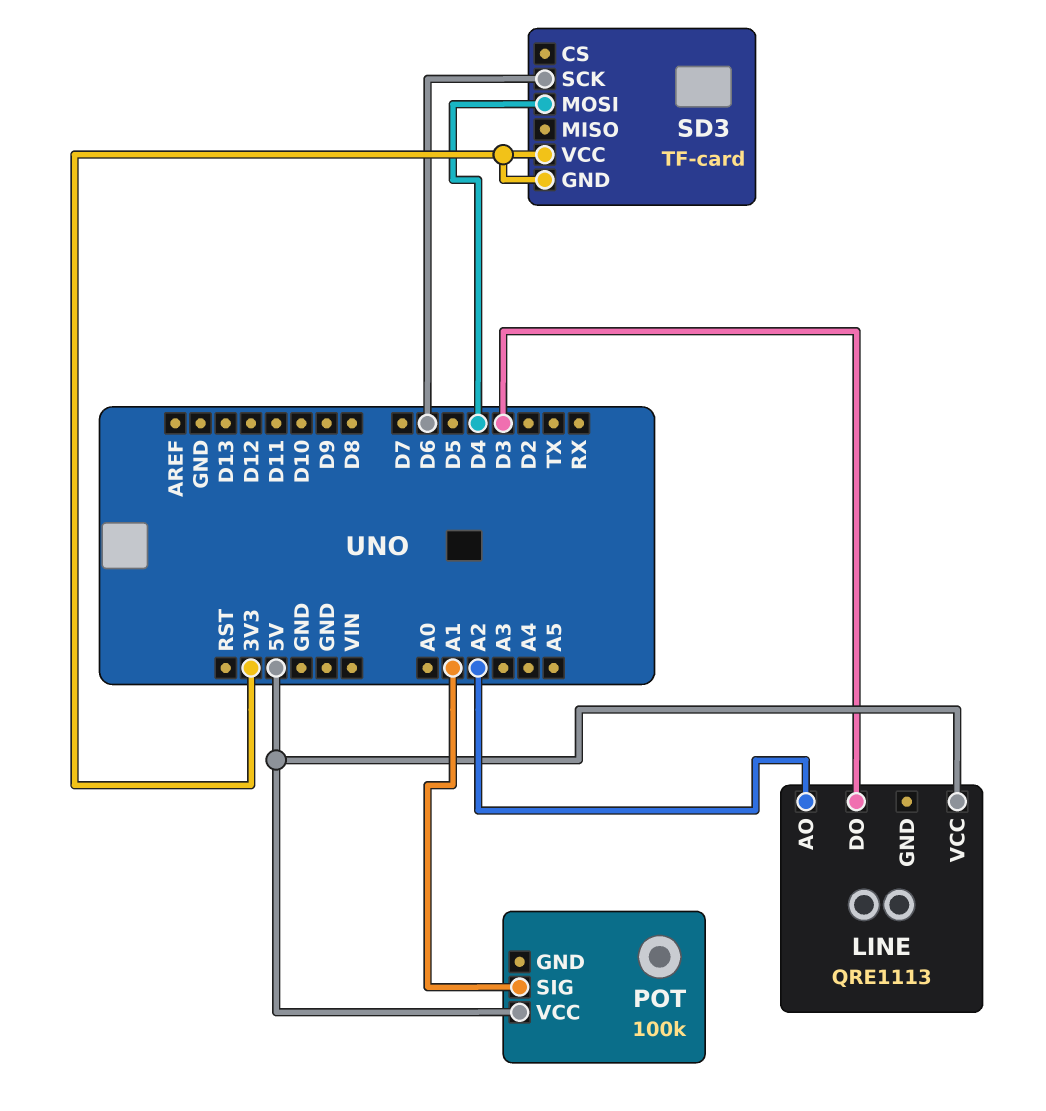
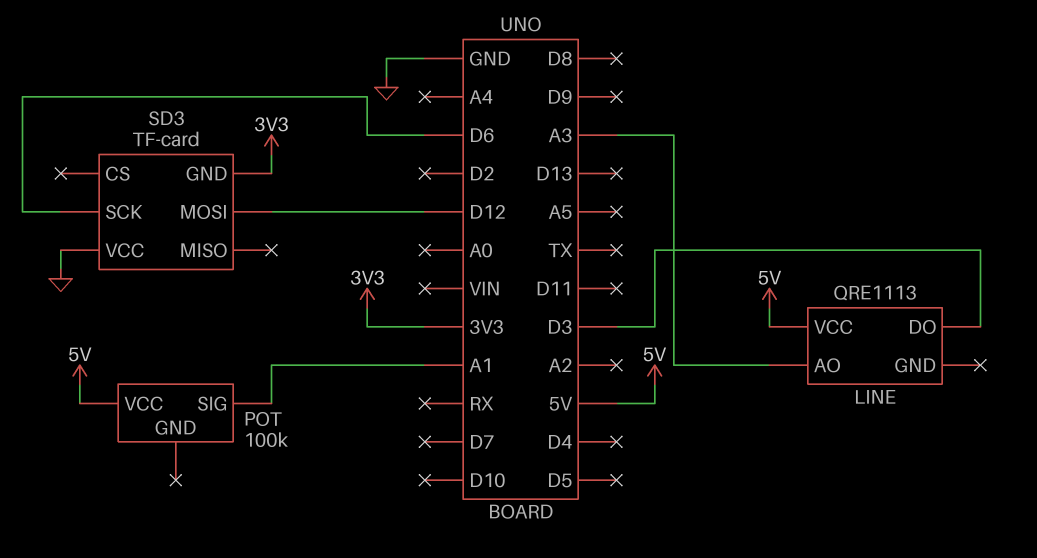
LINE pin AO: A2 -> A3
SD3 pin MOSI: D4 -> D12
SD3 pin VCC: 3V3 -> GND

